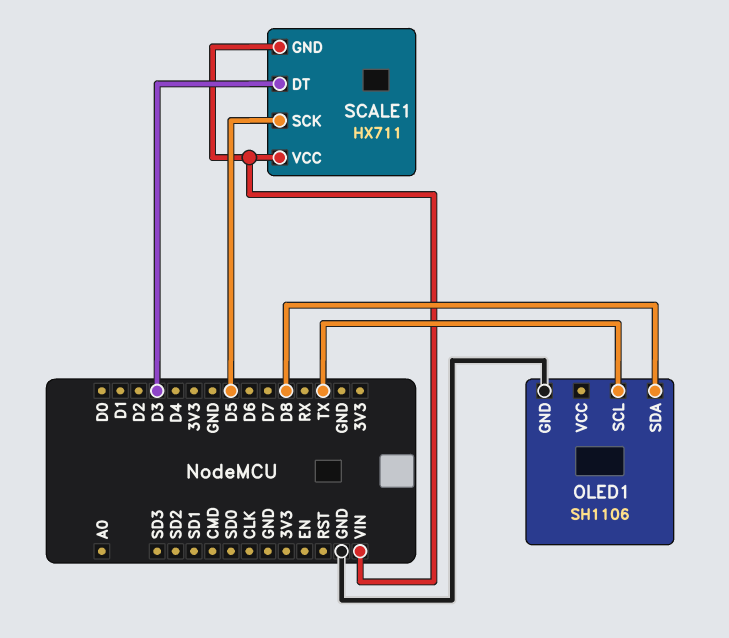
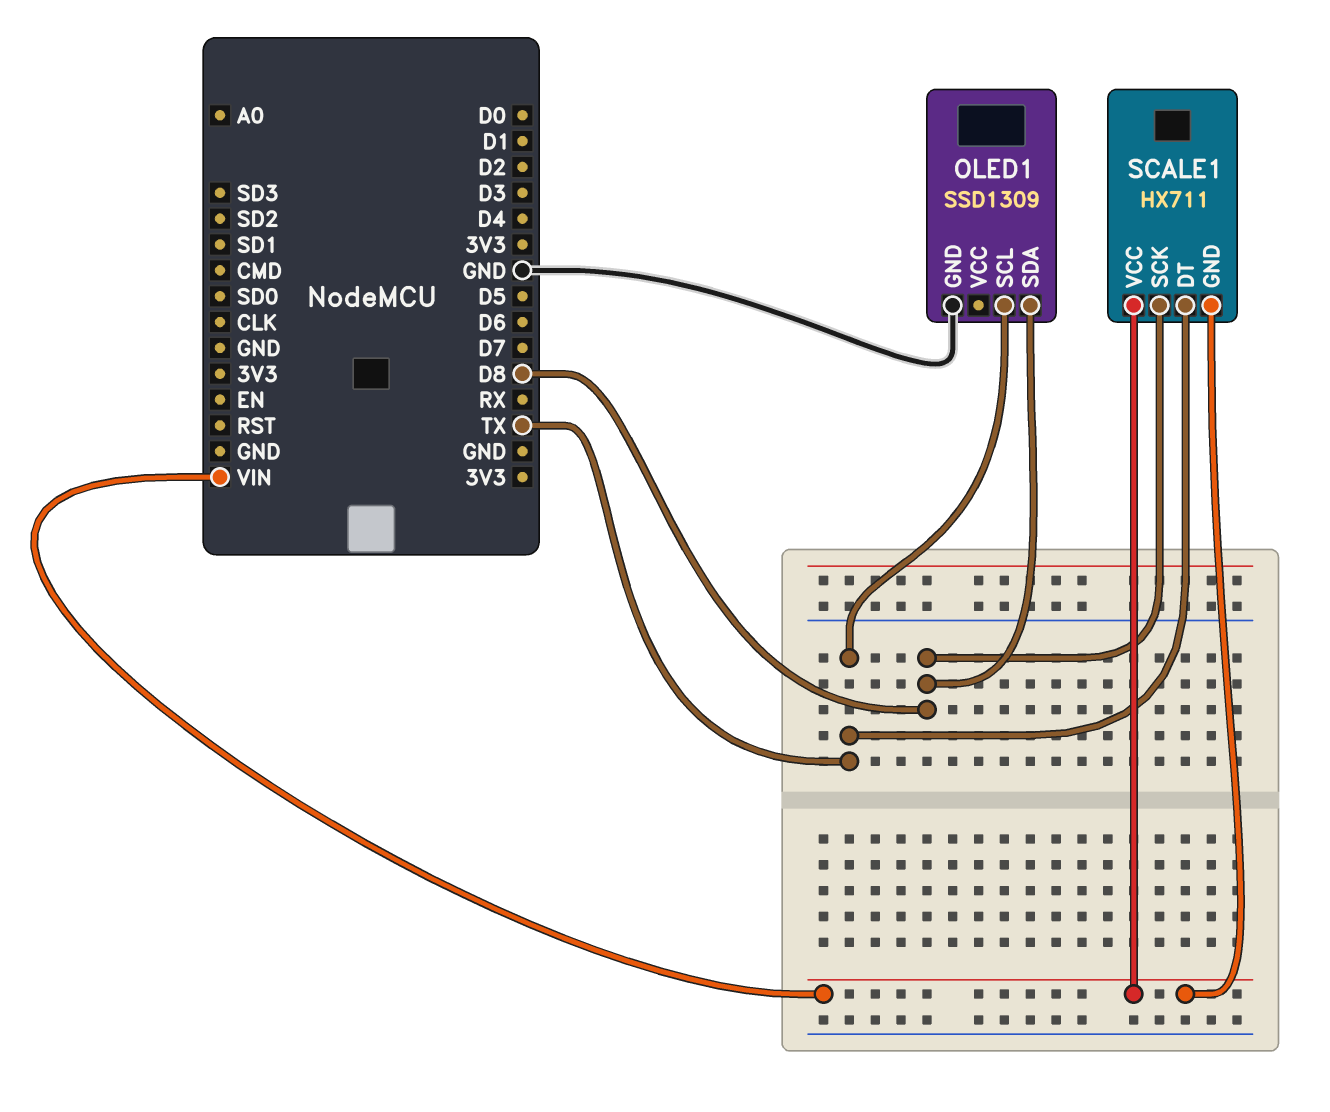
OLED1: SH1106 -> SSD1309
SCALE1 pin DT: D3 -> TX
SCALE1 pin SCK: D5 -> D8

